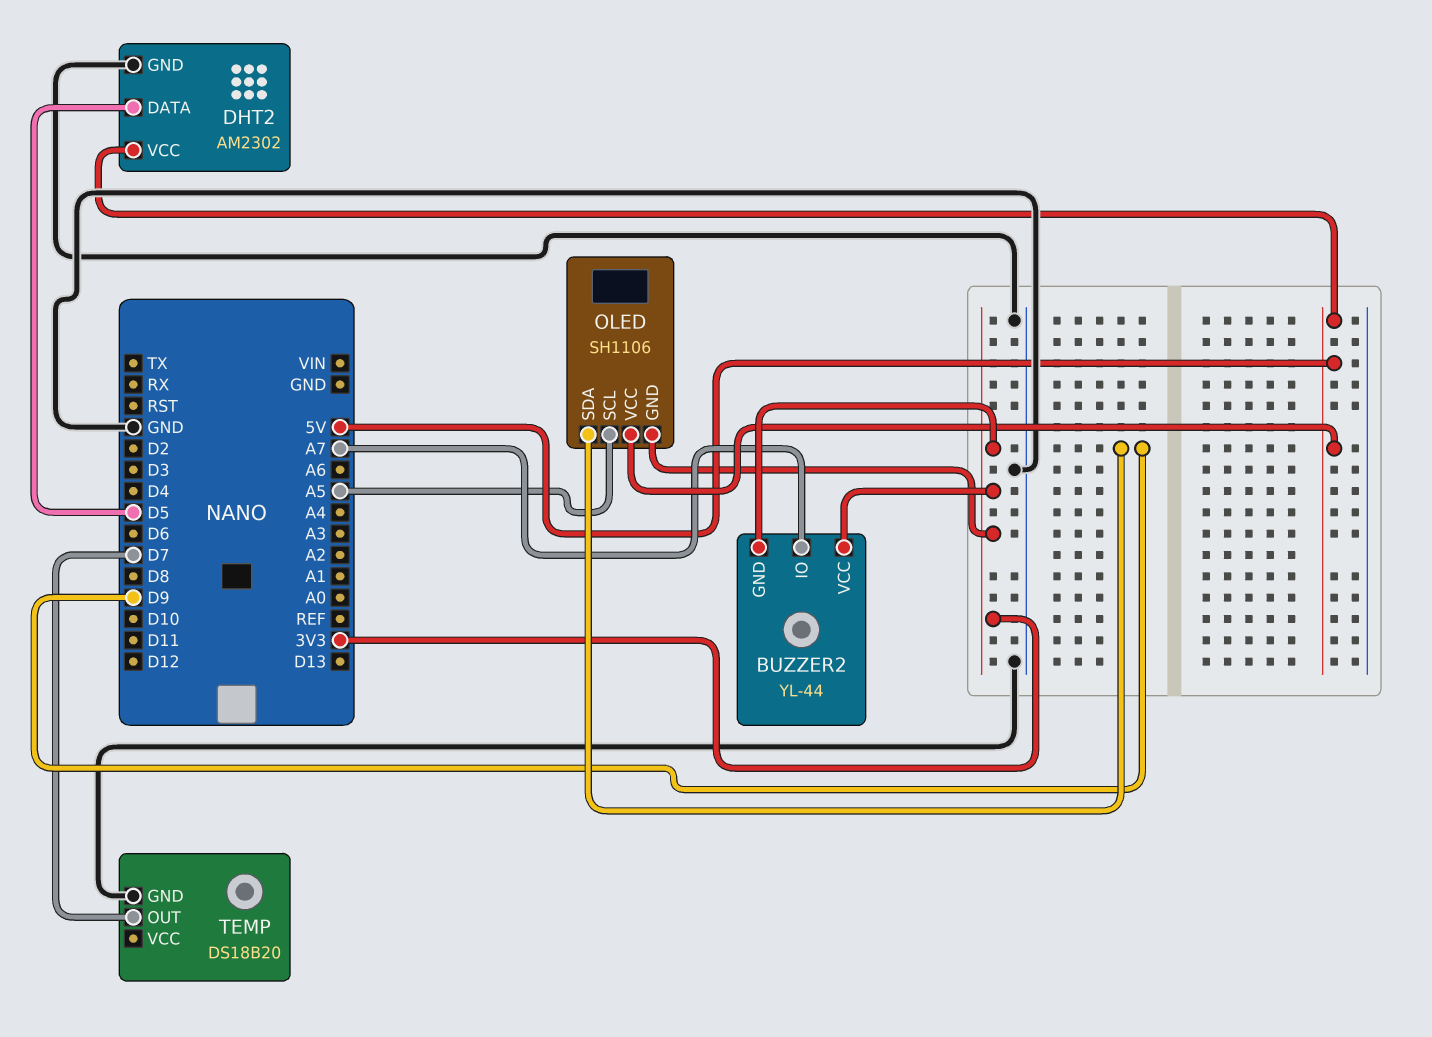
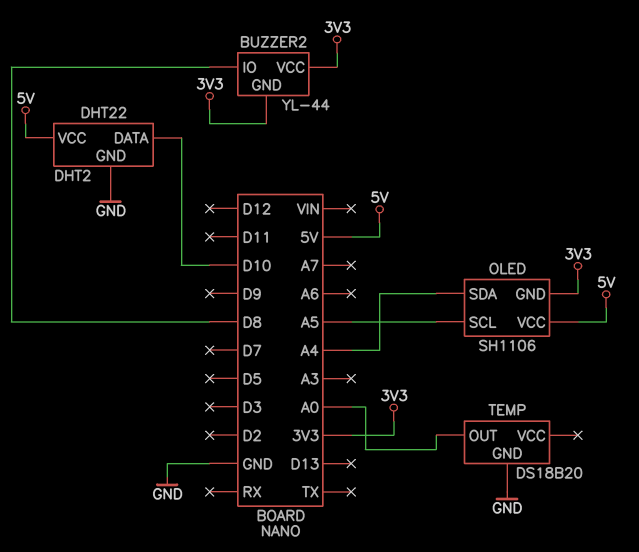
BUZZER2 pin IO: A7 -> D8
DHT2: AM2302 -> DHT22
DHT2 pin DATA: D5 -> D10
OLED pin SDA: D9 -> A4
TEMP pin OUT: D7 -> A0

